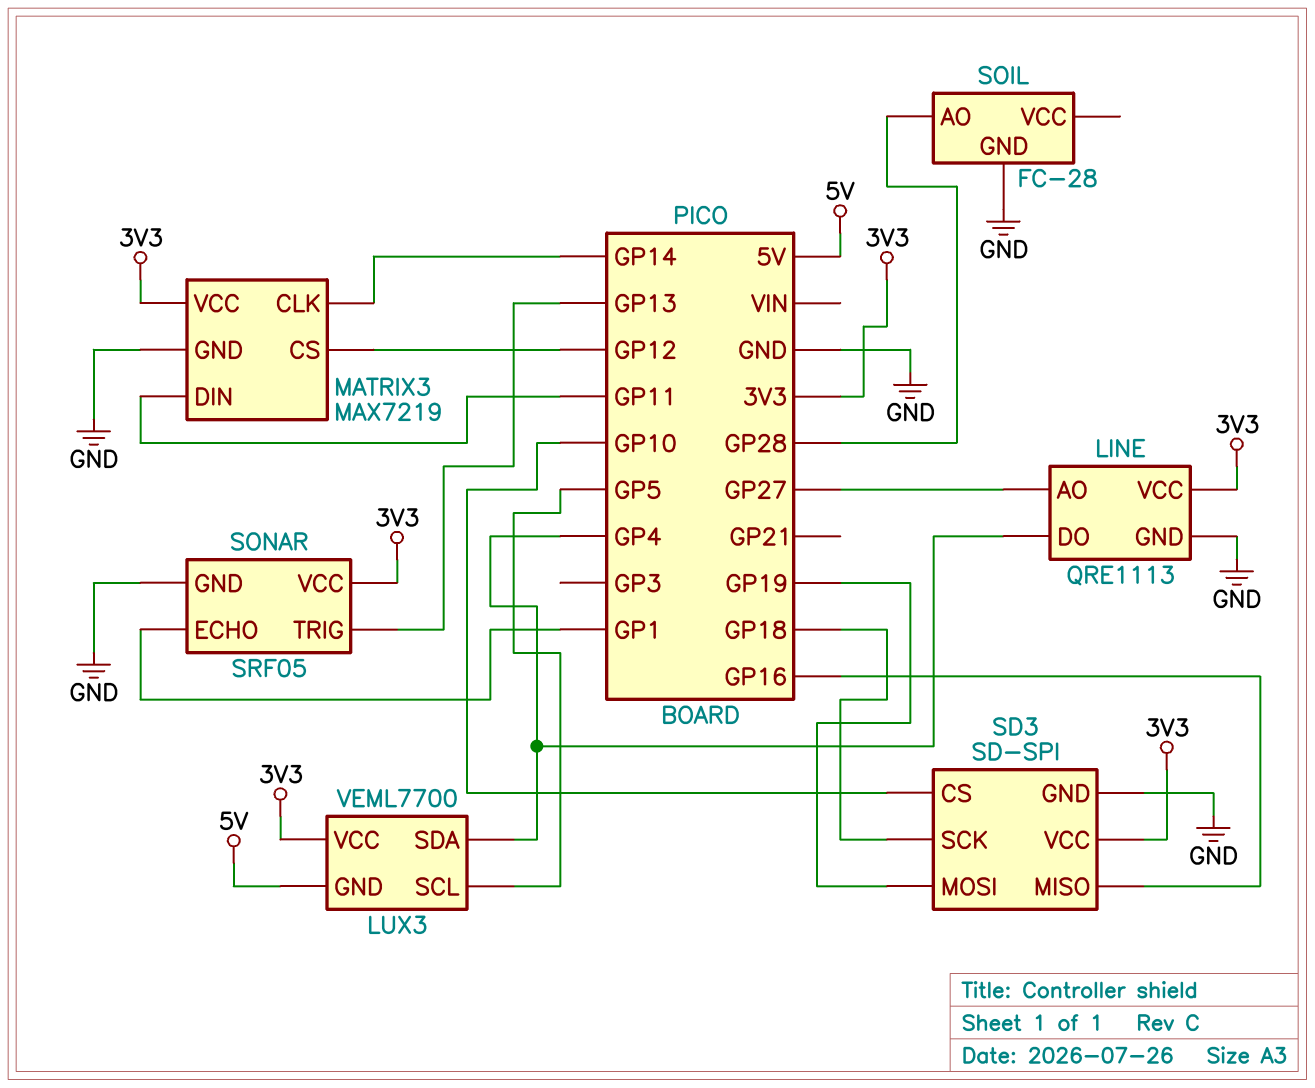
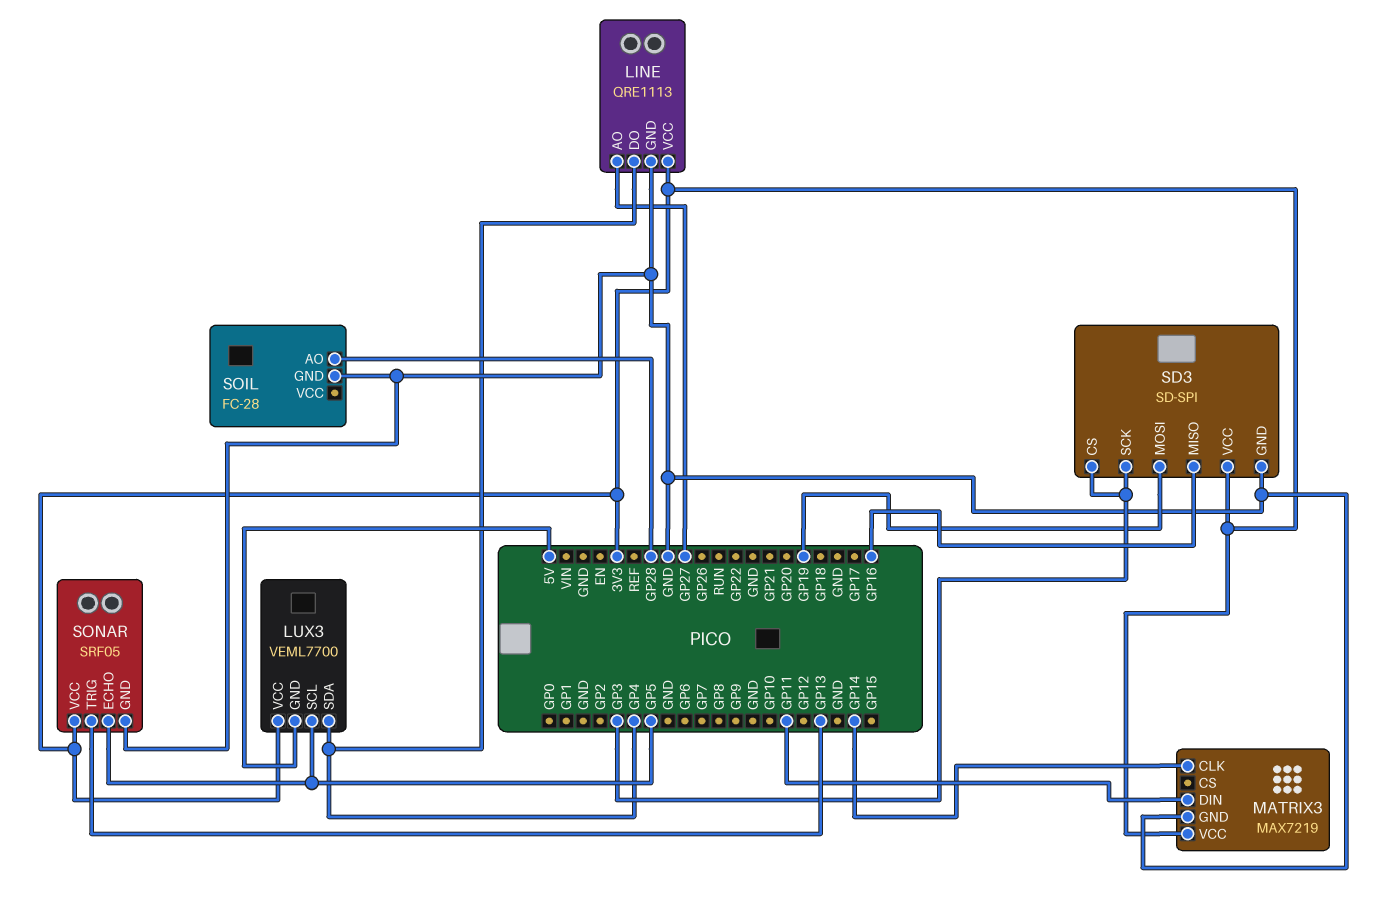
MATRIX3 pin CS: GP12 -> none
SD3 pin CS: GP10 -> GP3
SD3 pin SCK: GP18 -> GP3
SONAR pin ECHO: GP1 -> GP5

